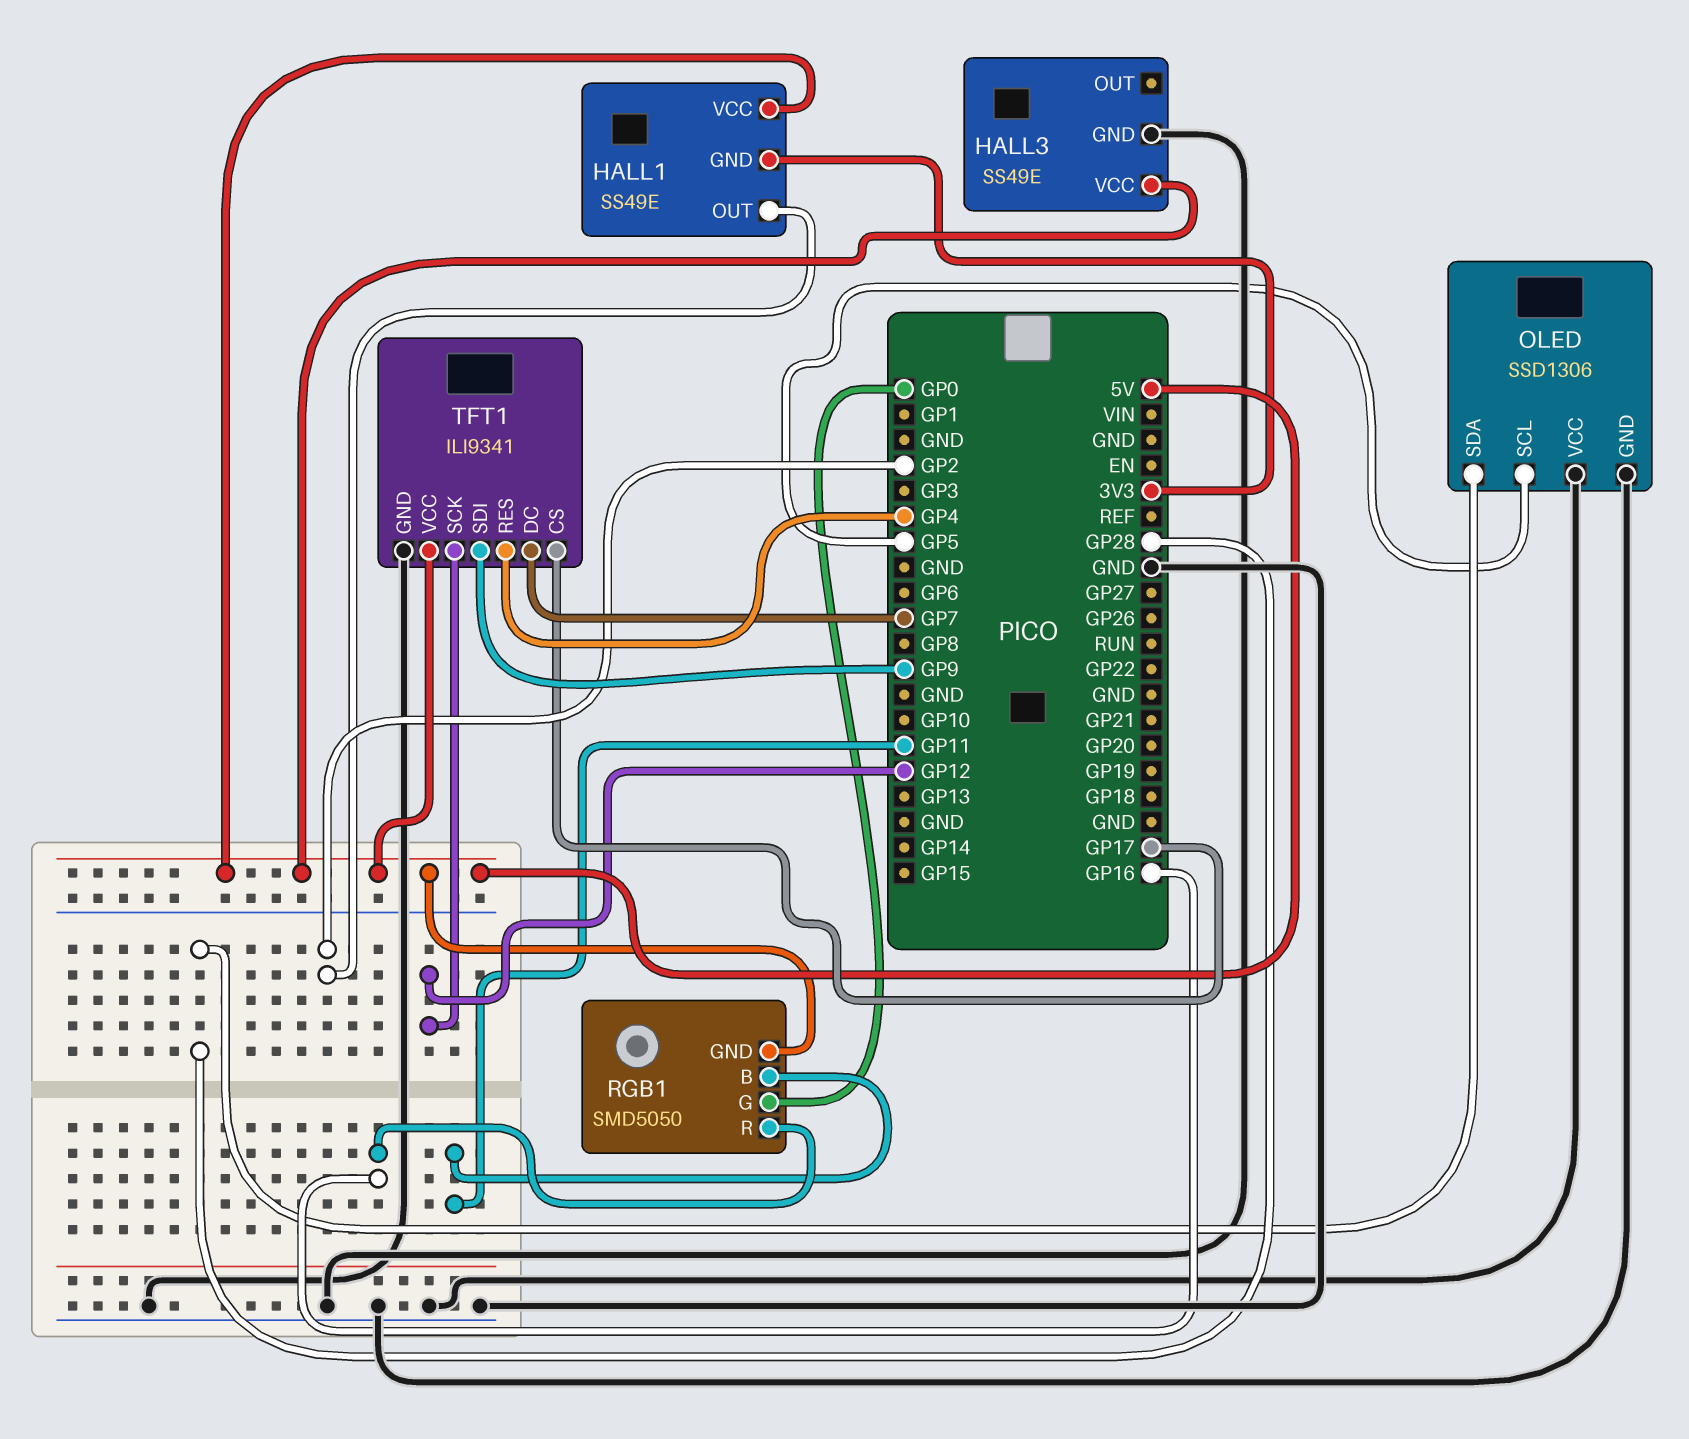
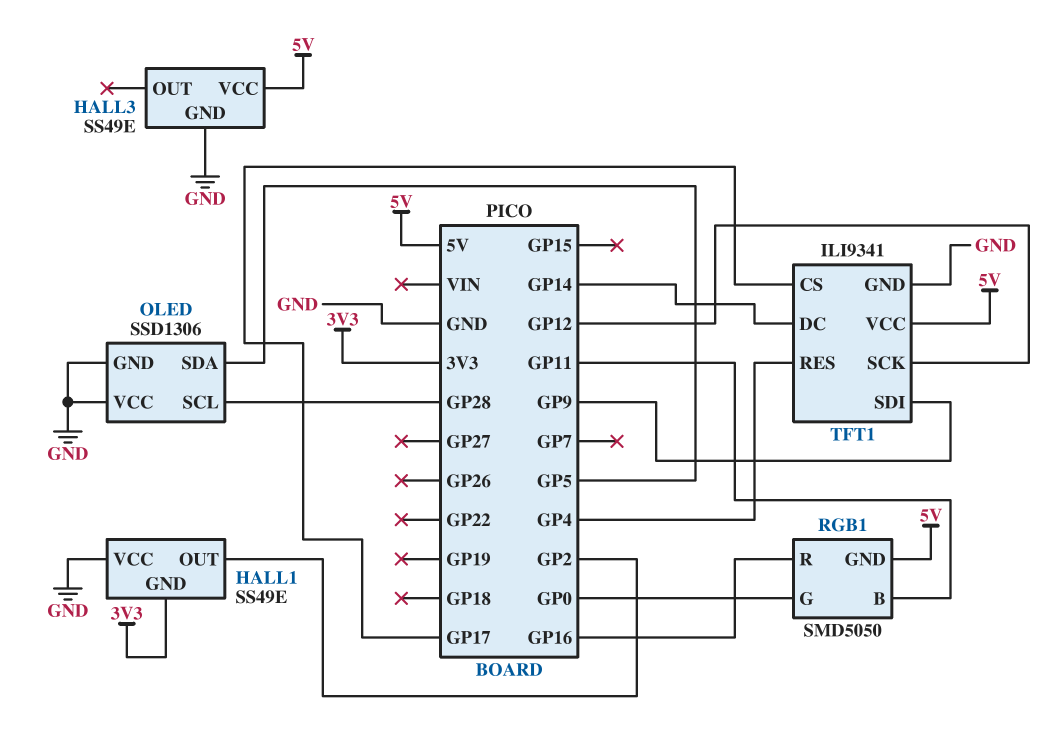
HALL1 pin VCC: 5V -> GND
OLED pin SCL: GP5 -> GP28
OLED pin SDA: GP28 -> GP5
TFT1 pin DC: GP7 -> GP14

